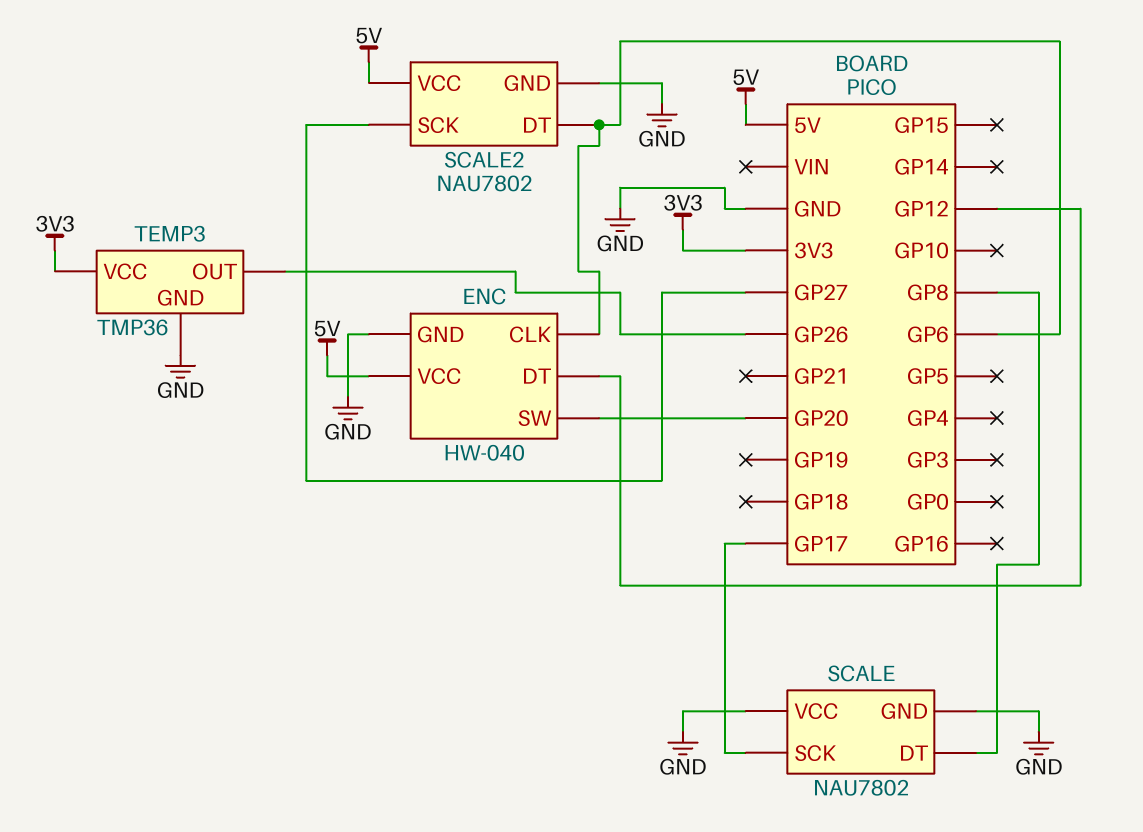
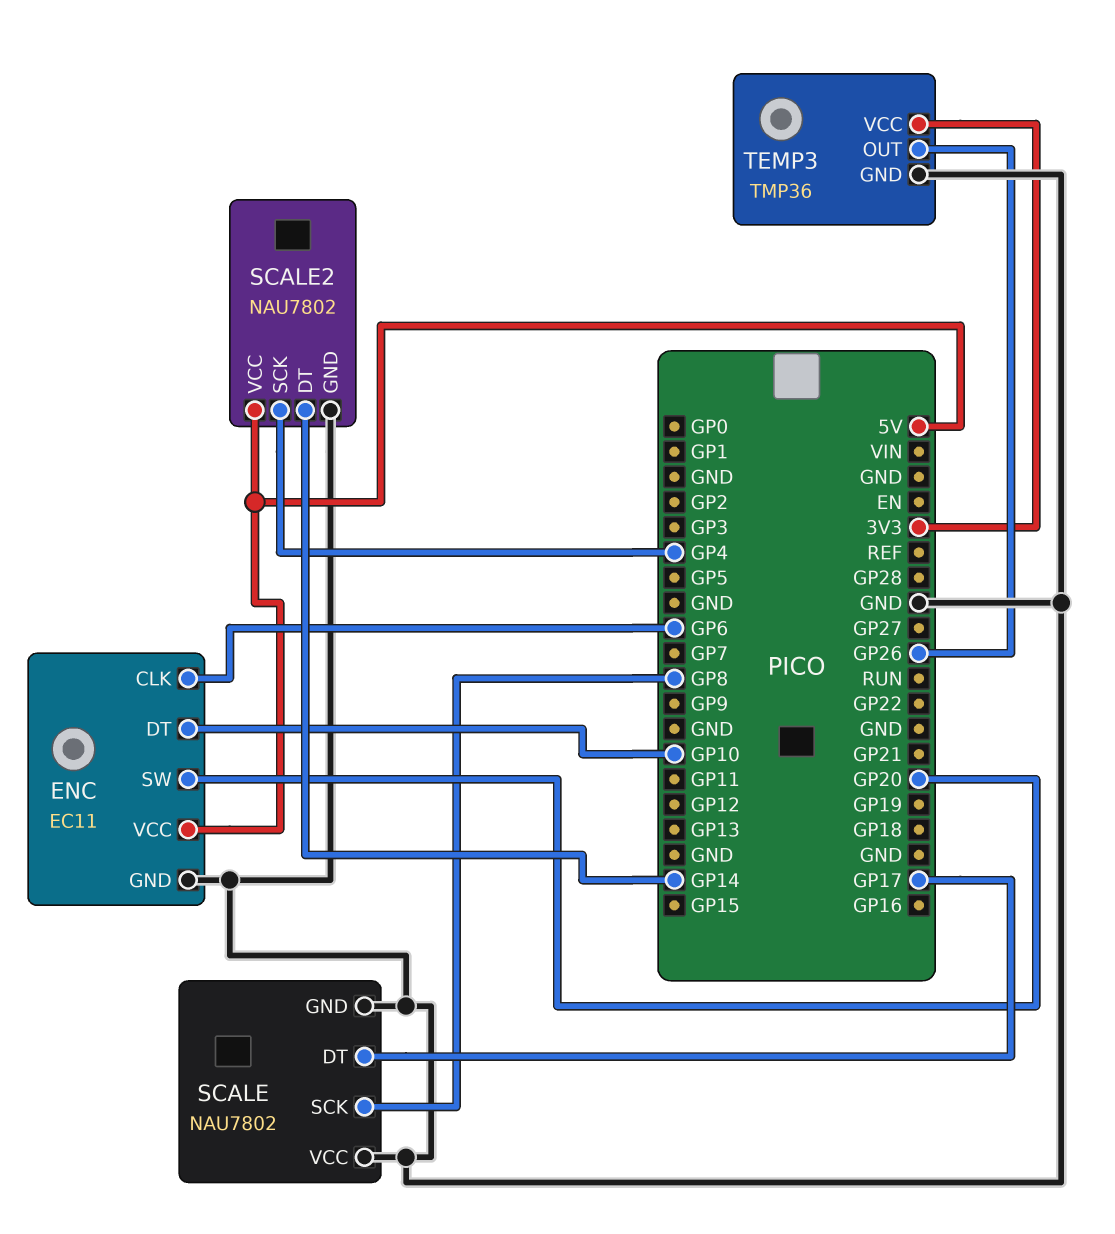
ENC: HW-040 -> EC11
ENC pin DT: GP12 -> GP10
SCALE pin DT: GP8 -> GP17
SCALE pin SCK: GP17 -> GP8
SCALE2 pin DT: GP6 -> GP14
SCALE2 pin SCK: GP27 -> GP4

